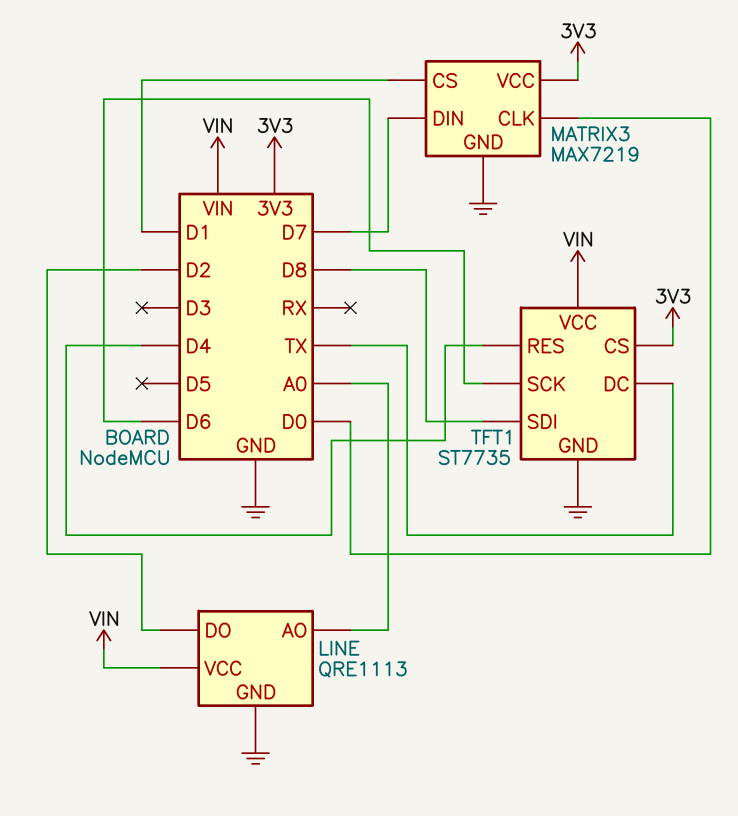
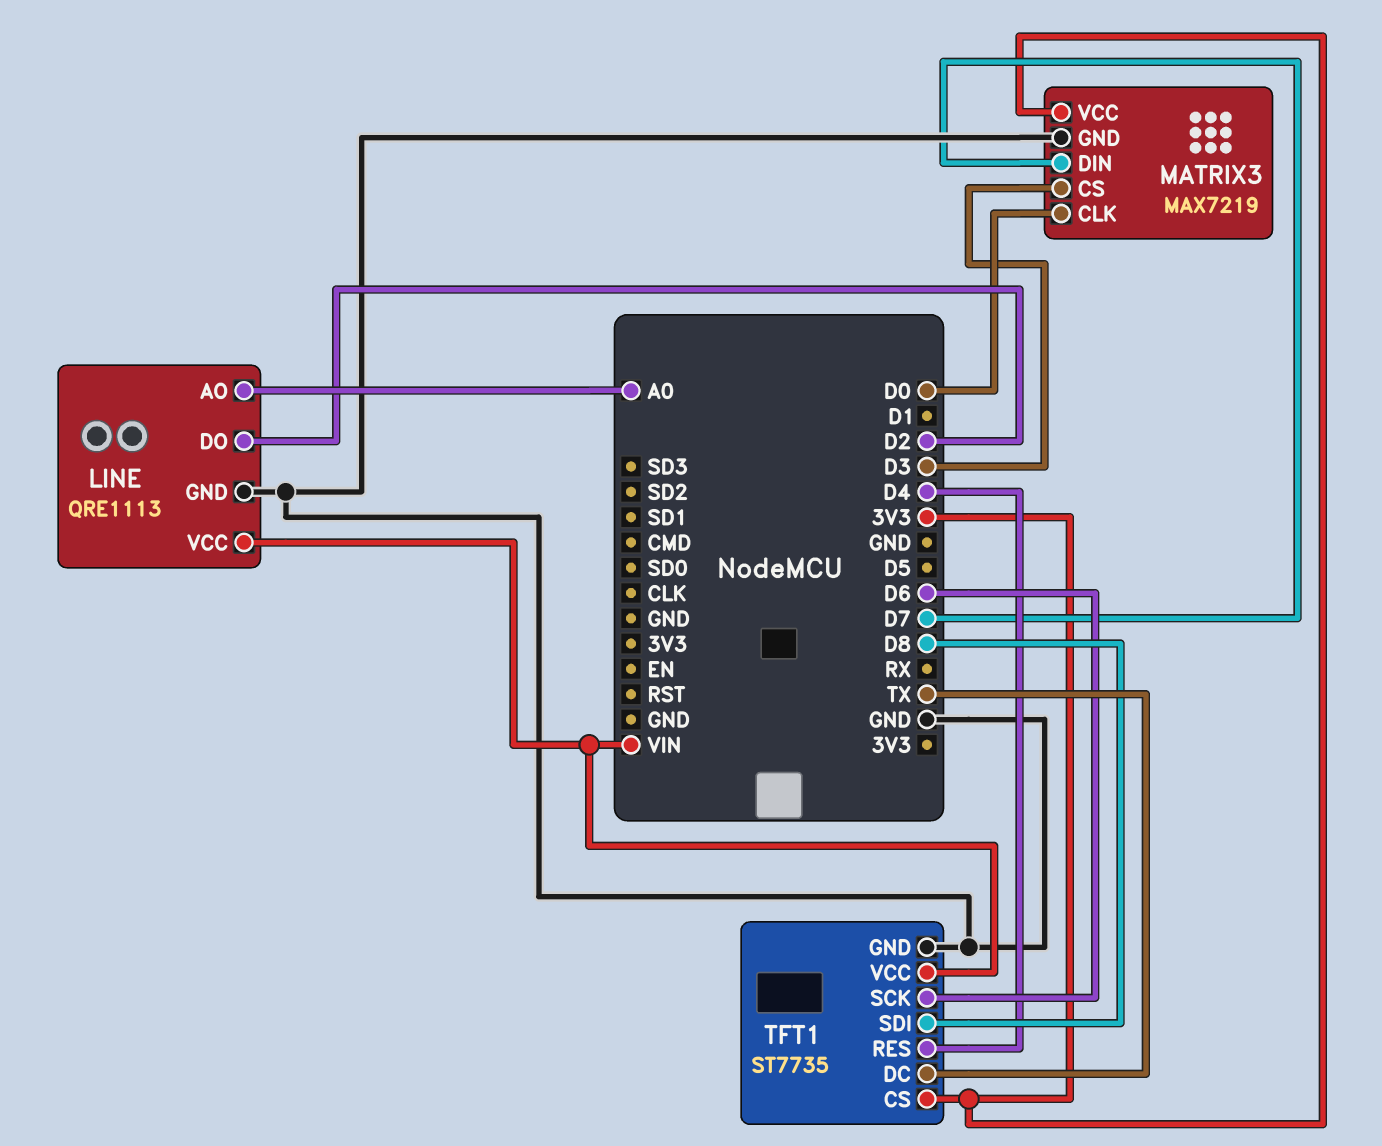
MATRIX3 pin CS: D1 -> D3

